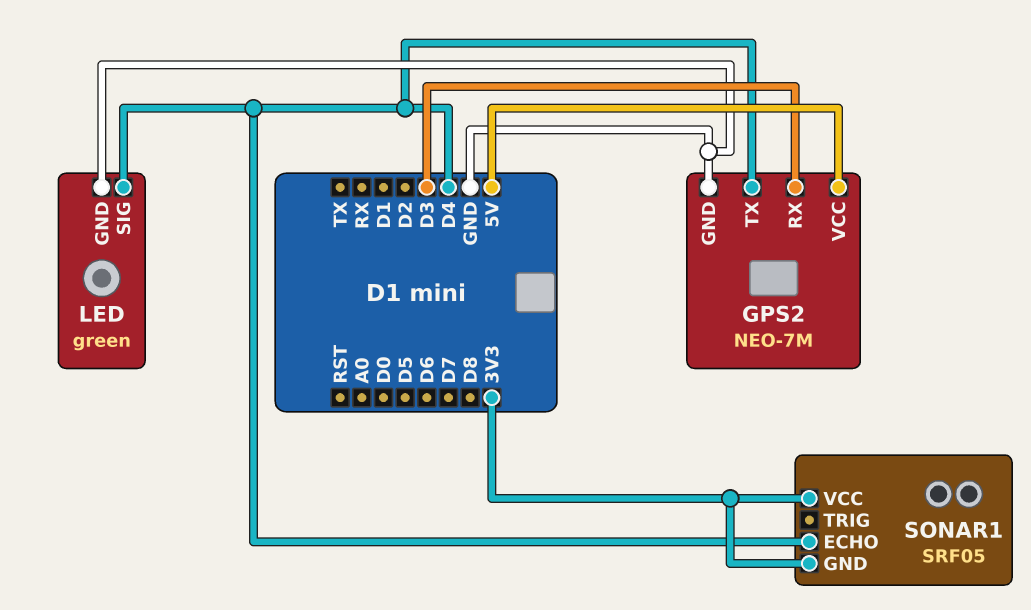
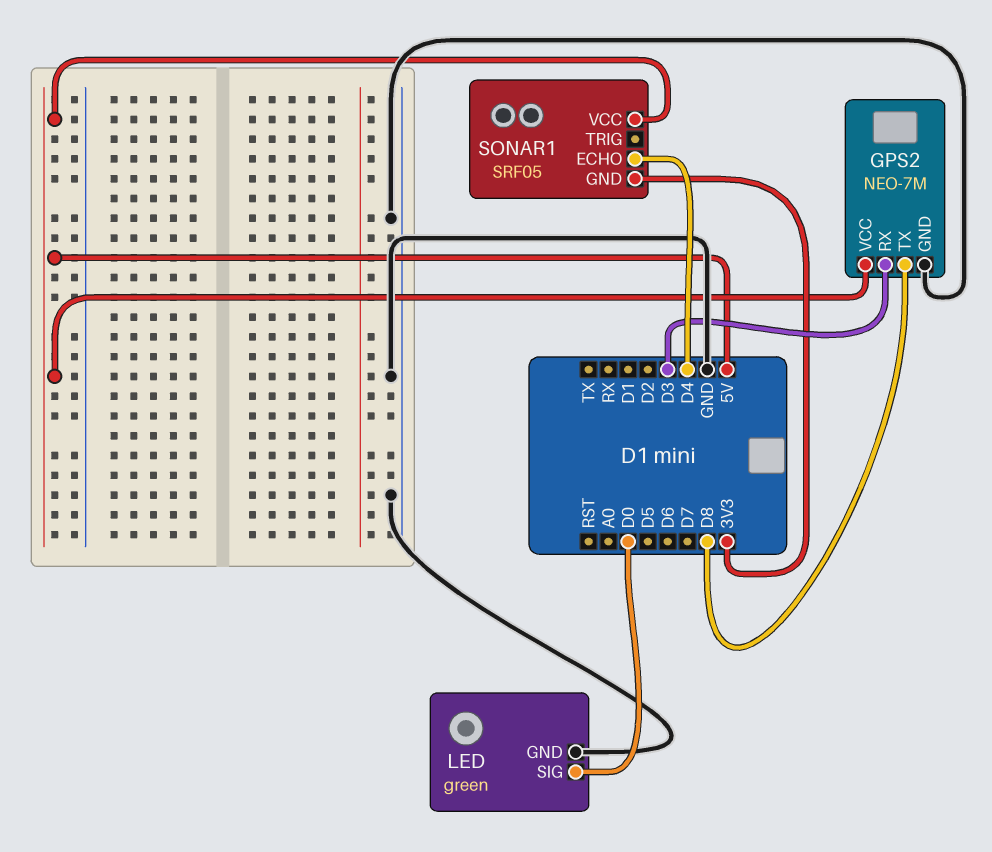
GPS2 pin TX: D4 -> D8
LED pin SIG: D4 -> D0
SONAR1 pin VCC: 3V3 -> 5V

